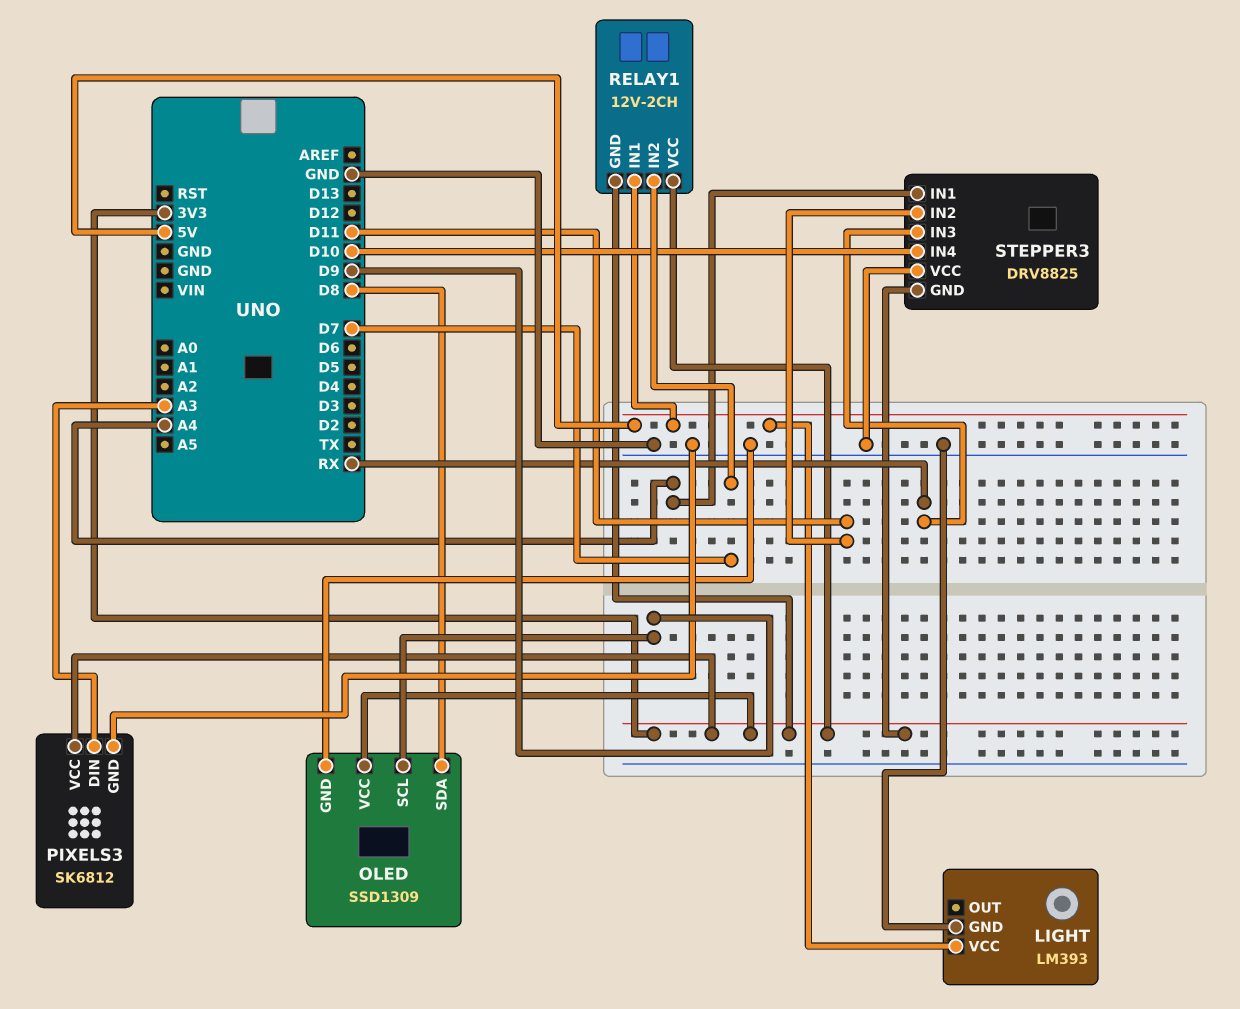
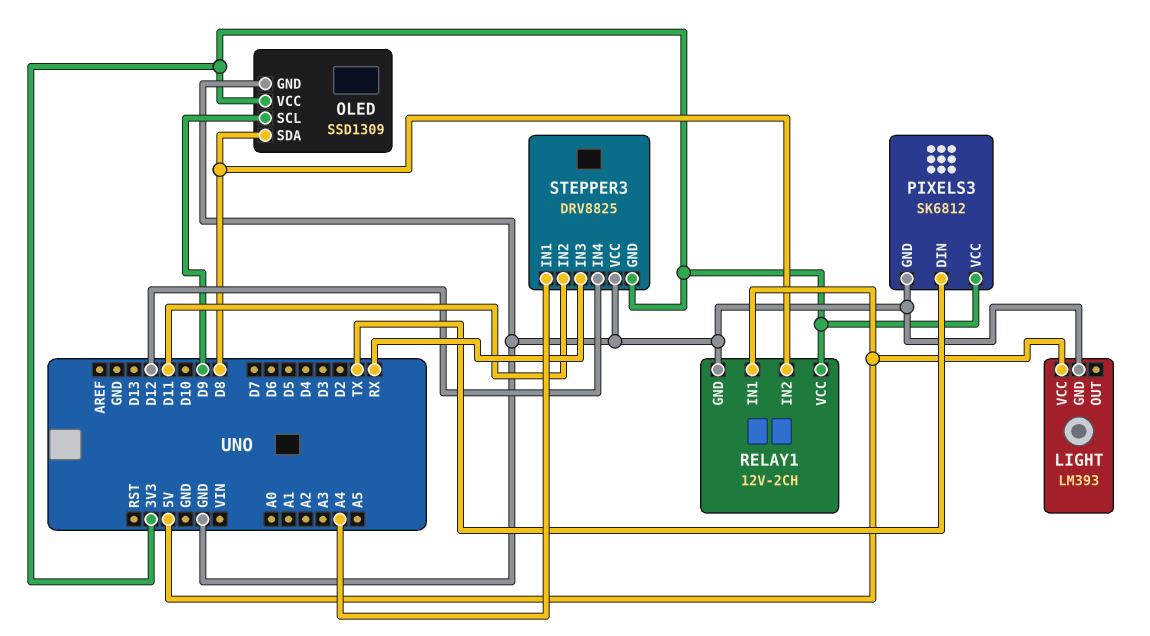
PIXELS3 pin DIN: A3 -> TX
RELAY1 pin GND: 3V3 -> GND
RELAY1 pin IN2: D7 -> D8
STEPPER3 pin IN4: D10 -> D12

